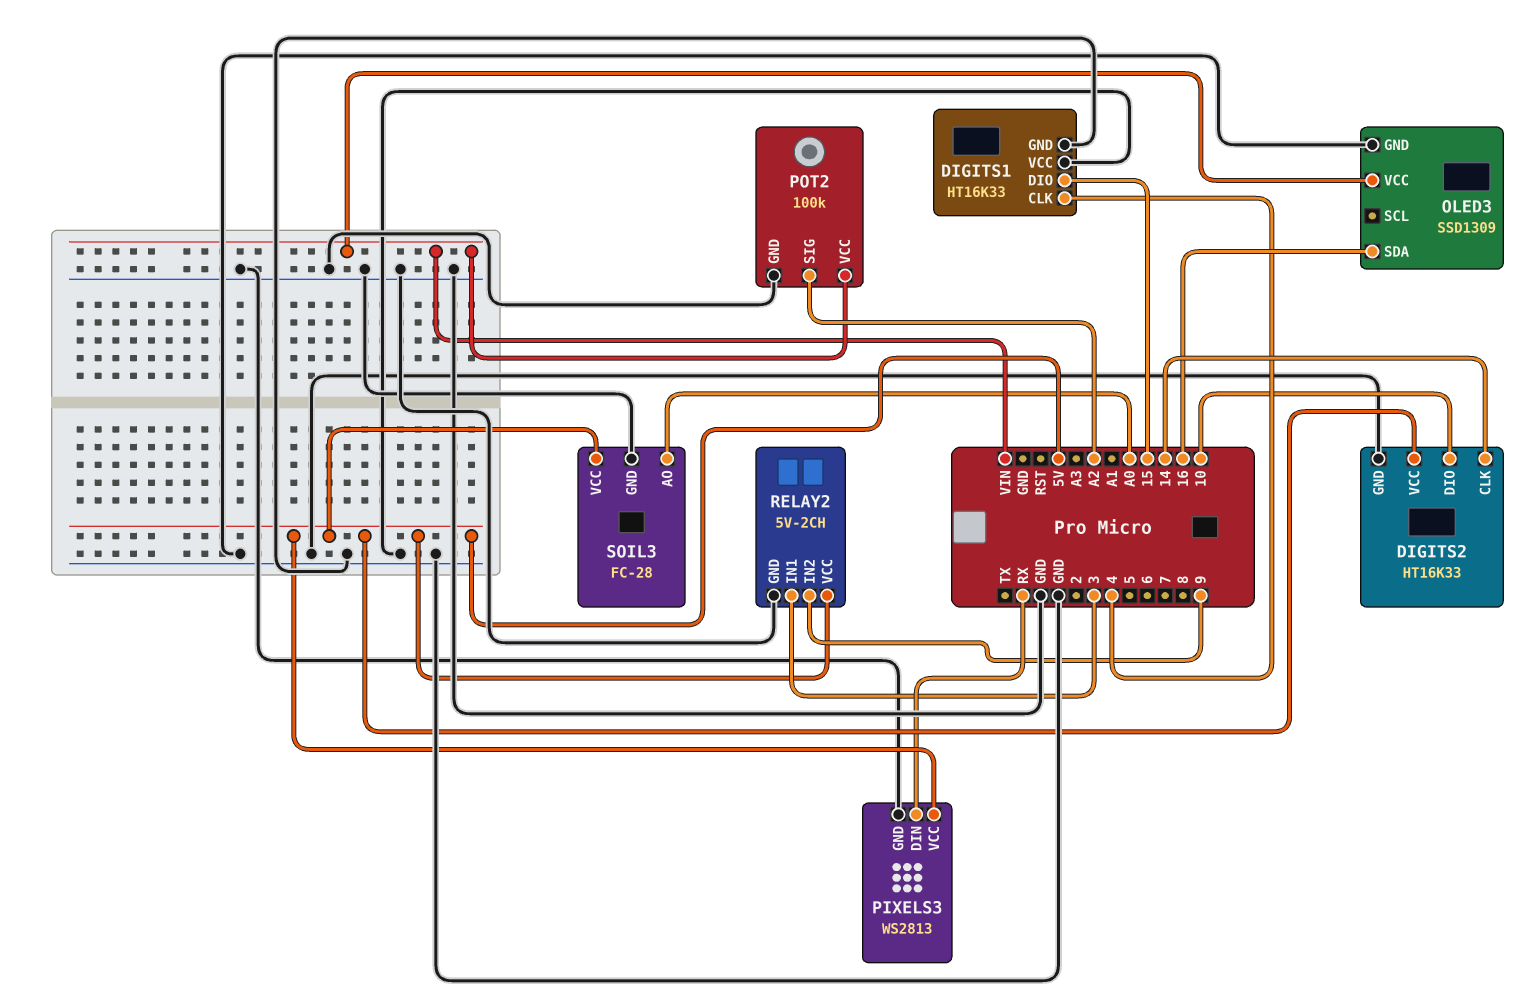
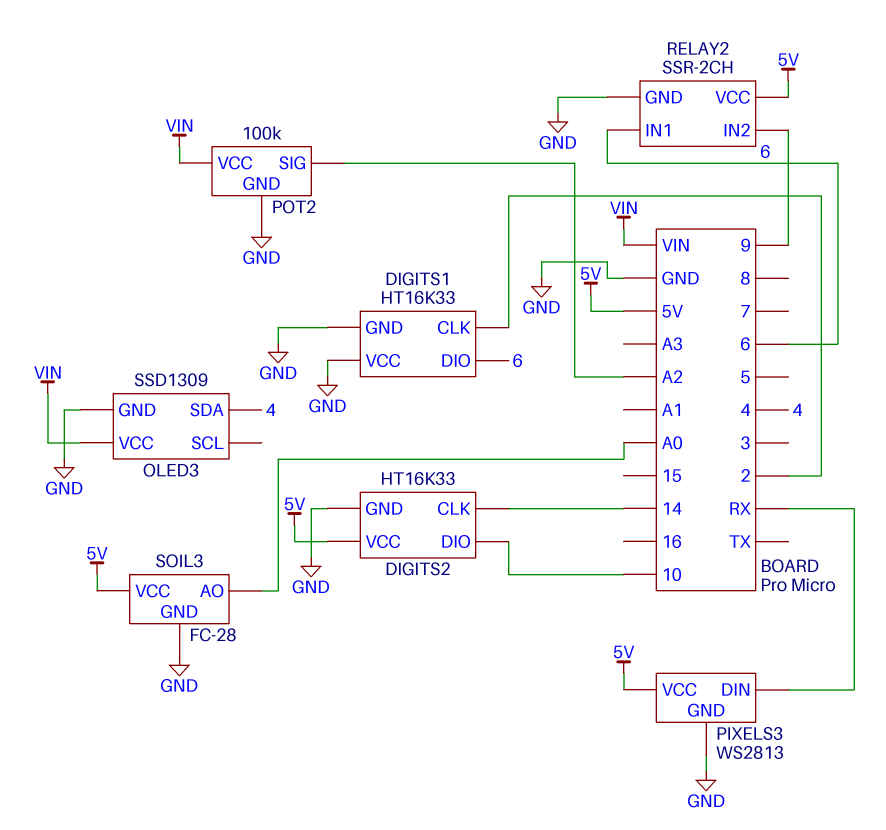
DIGITS1 pin CLK: 4 -> 2
DIGITS1 pin DIO: 15 -> 6
OLED3 pin SDA: 16 -> 4
RELAY2: 5V-2CH -> SSR-2CH
RELAY2 pin IN1: 3 -> 6

